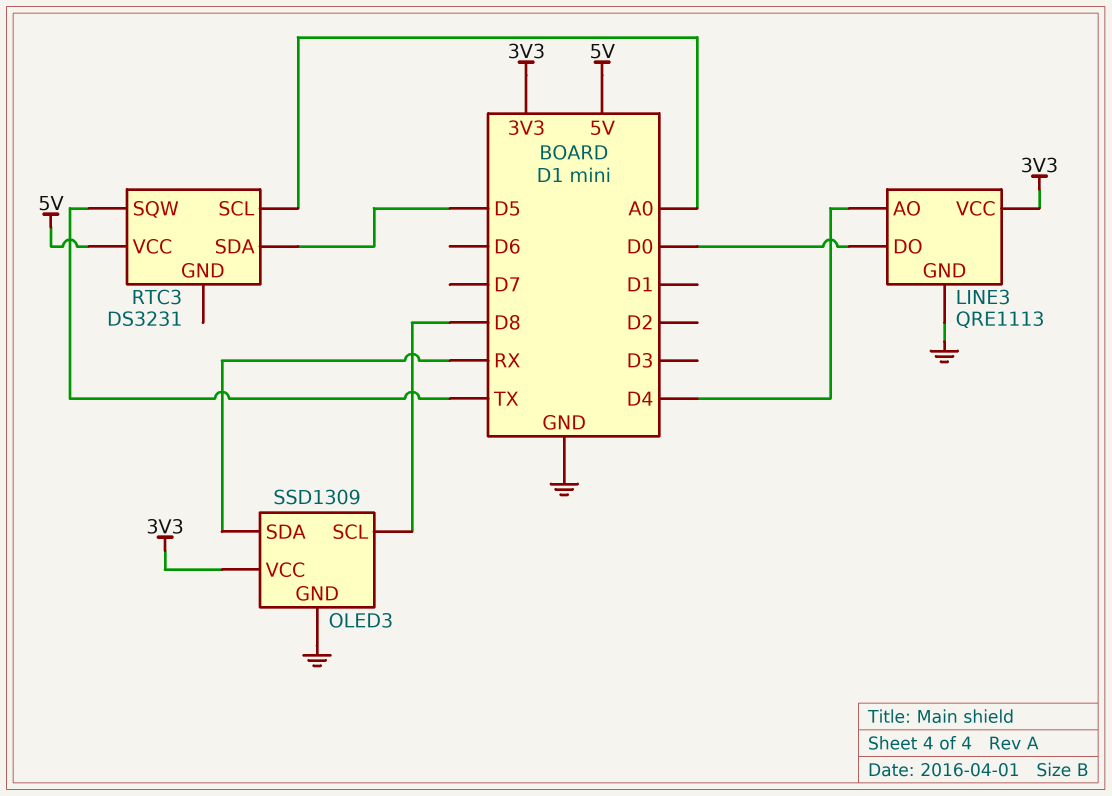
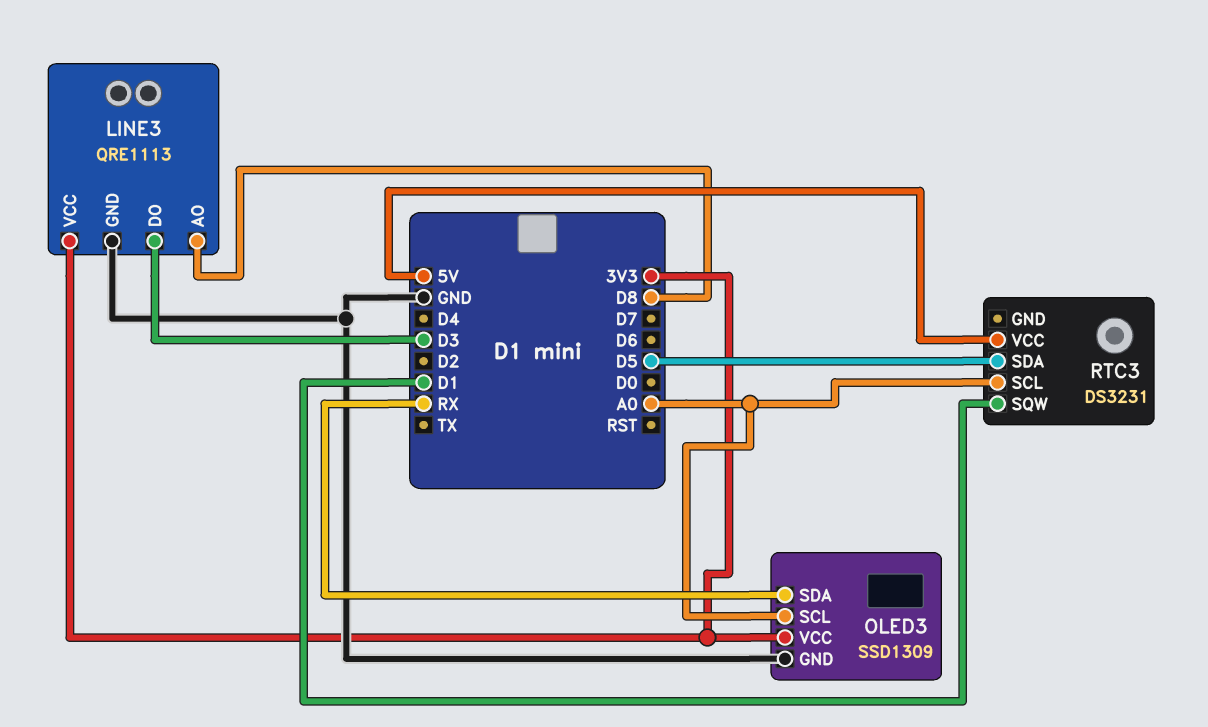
LINE3 pin AO: D4 -> D8
LINE3 pin DO: D0 -> D3
OLED3 pin SCL: D8 -> A0
RTC3 pin SQW: TX -> D1

